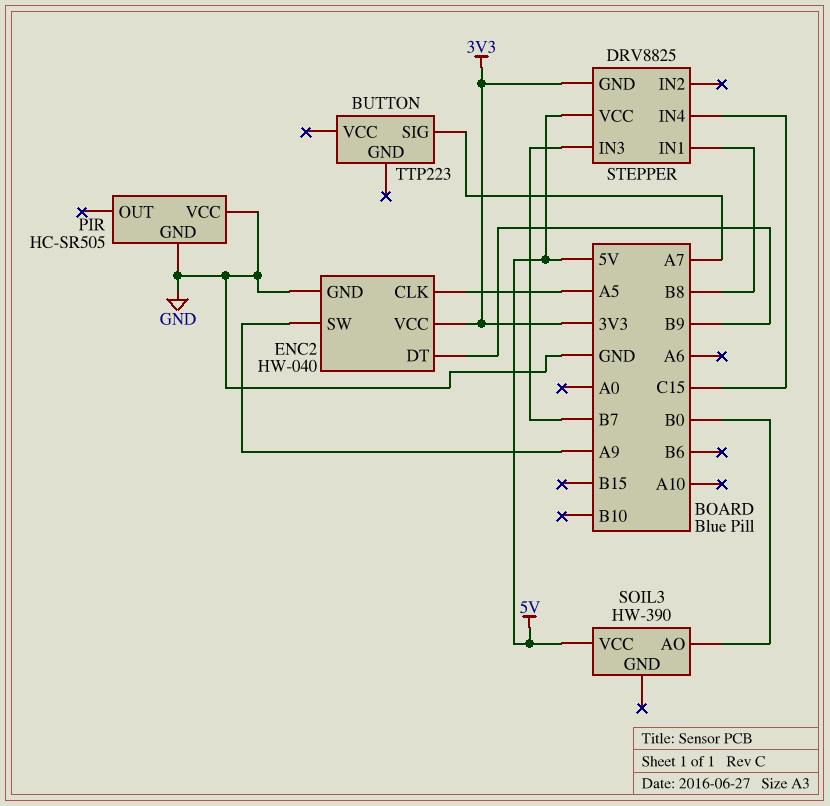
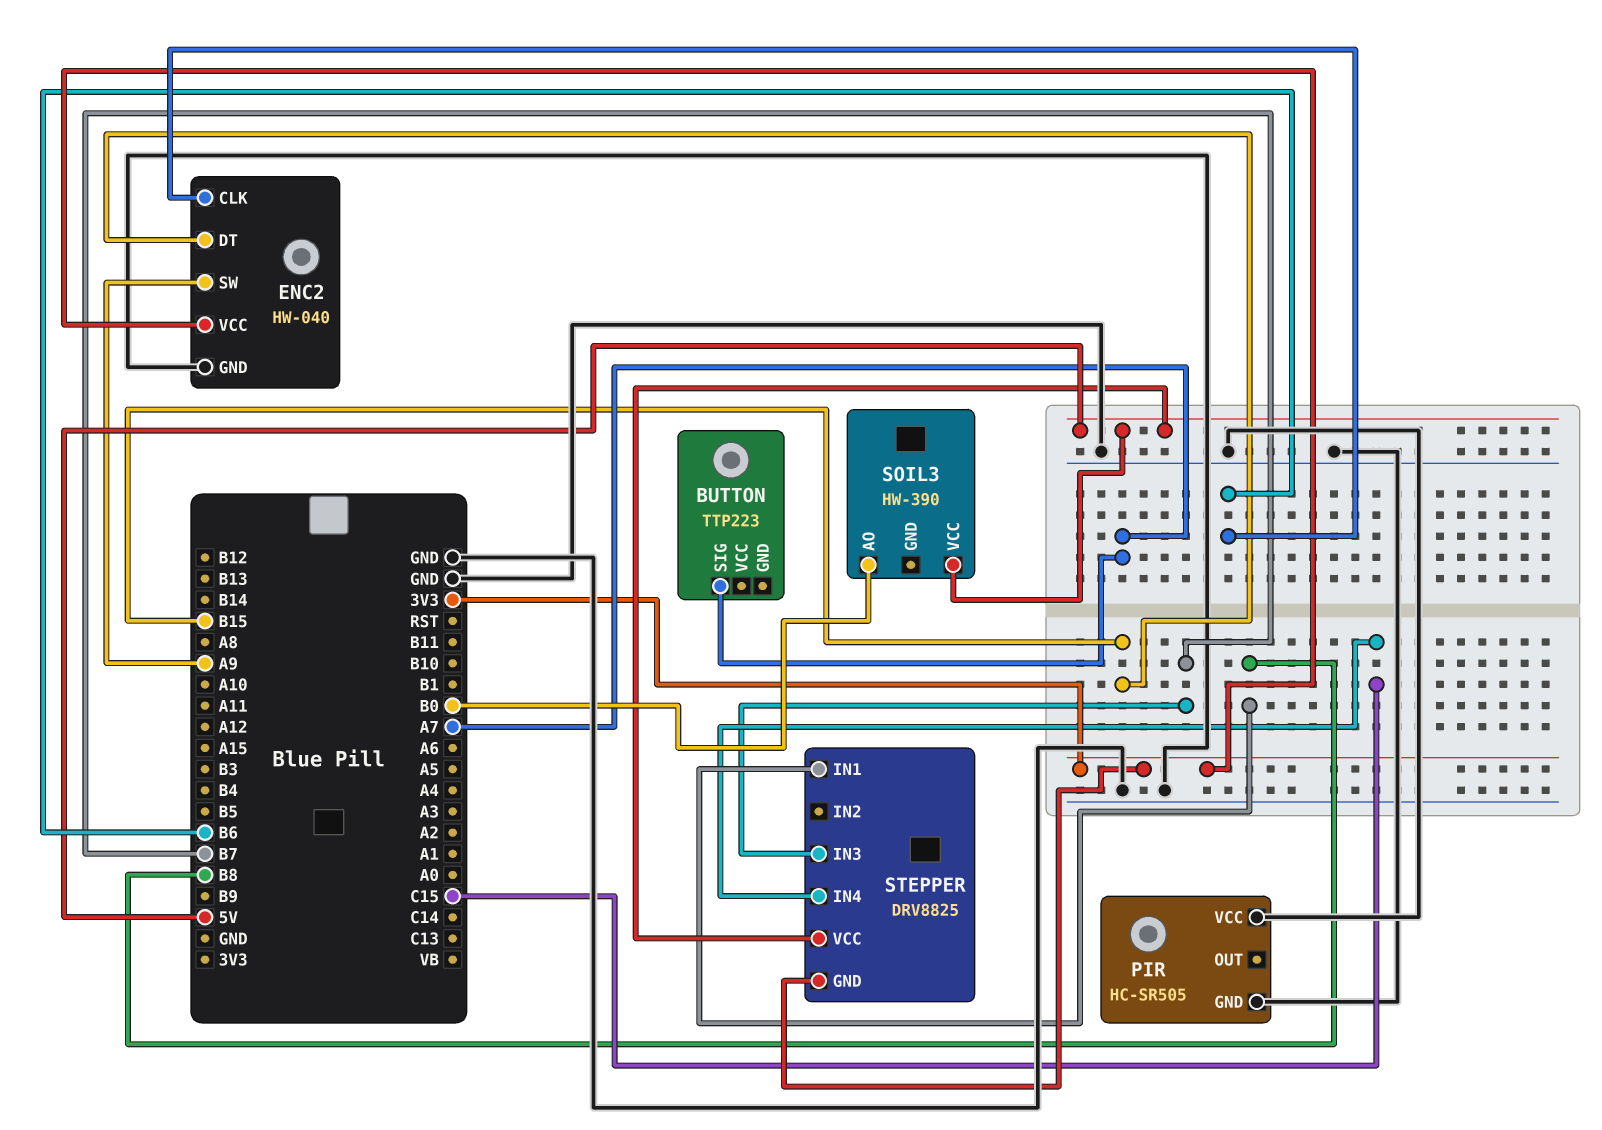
ENC2 pin CLK: A5 -> B6
ENC2 pin DT: B9 -> B15

